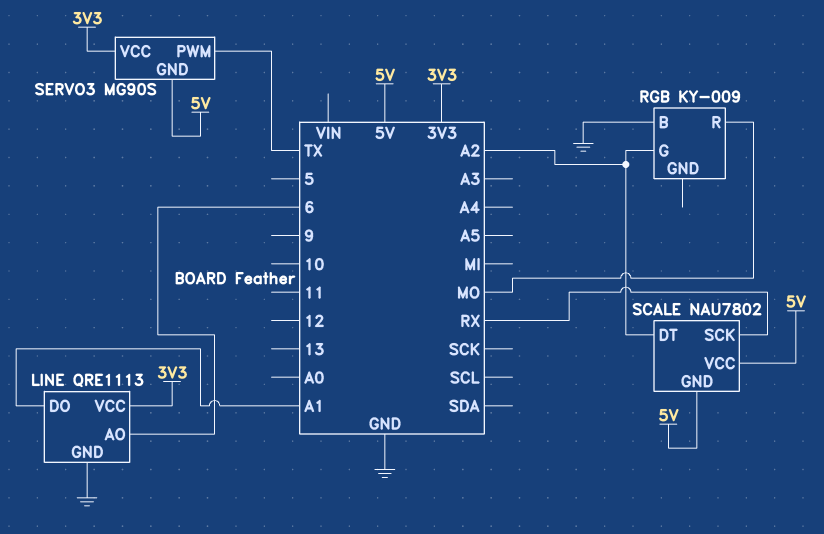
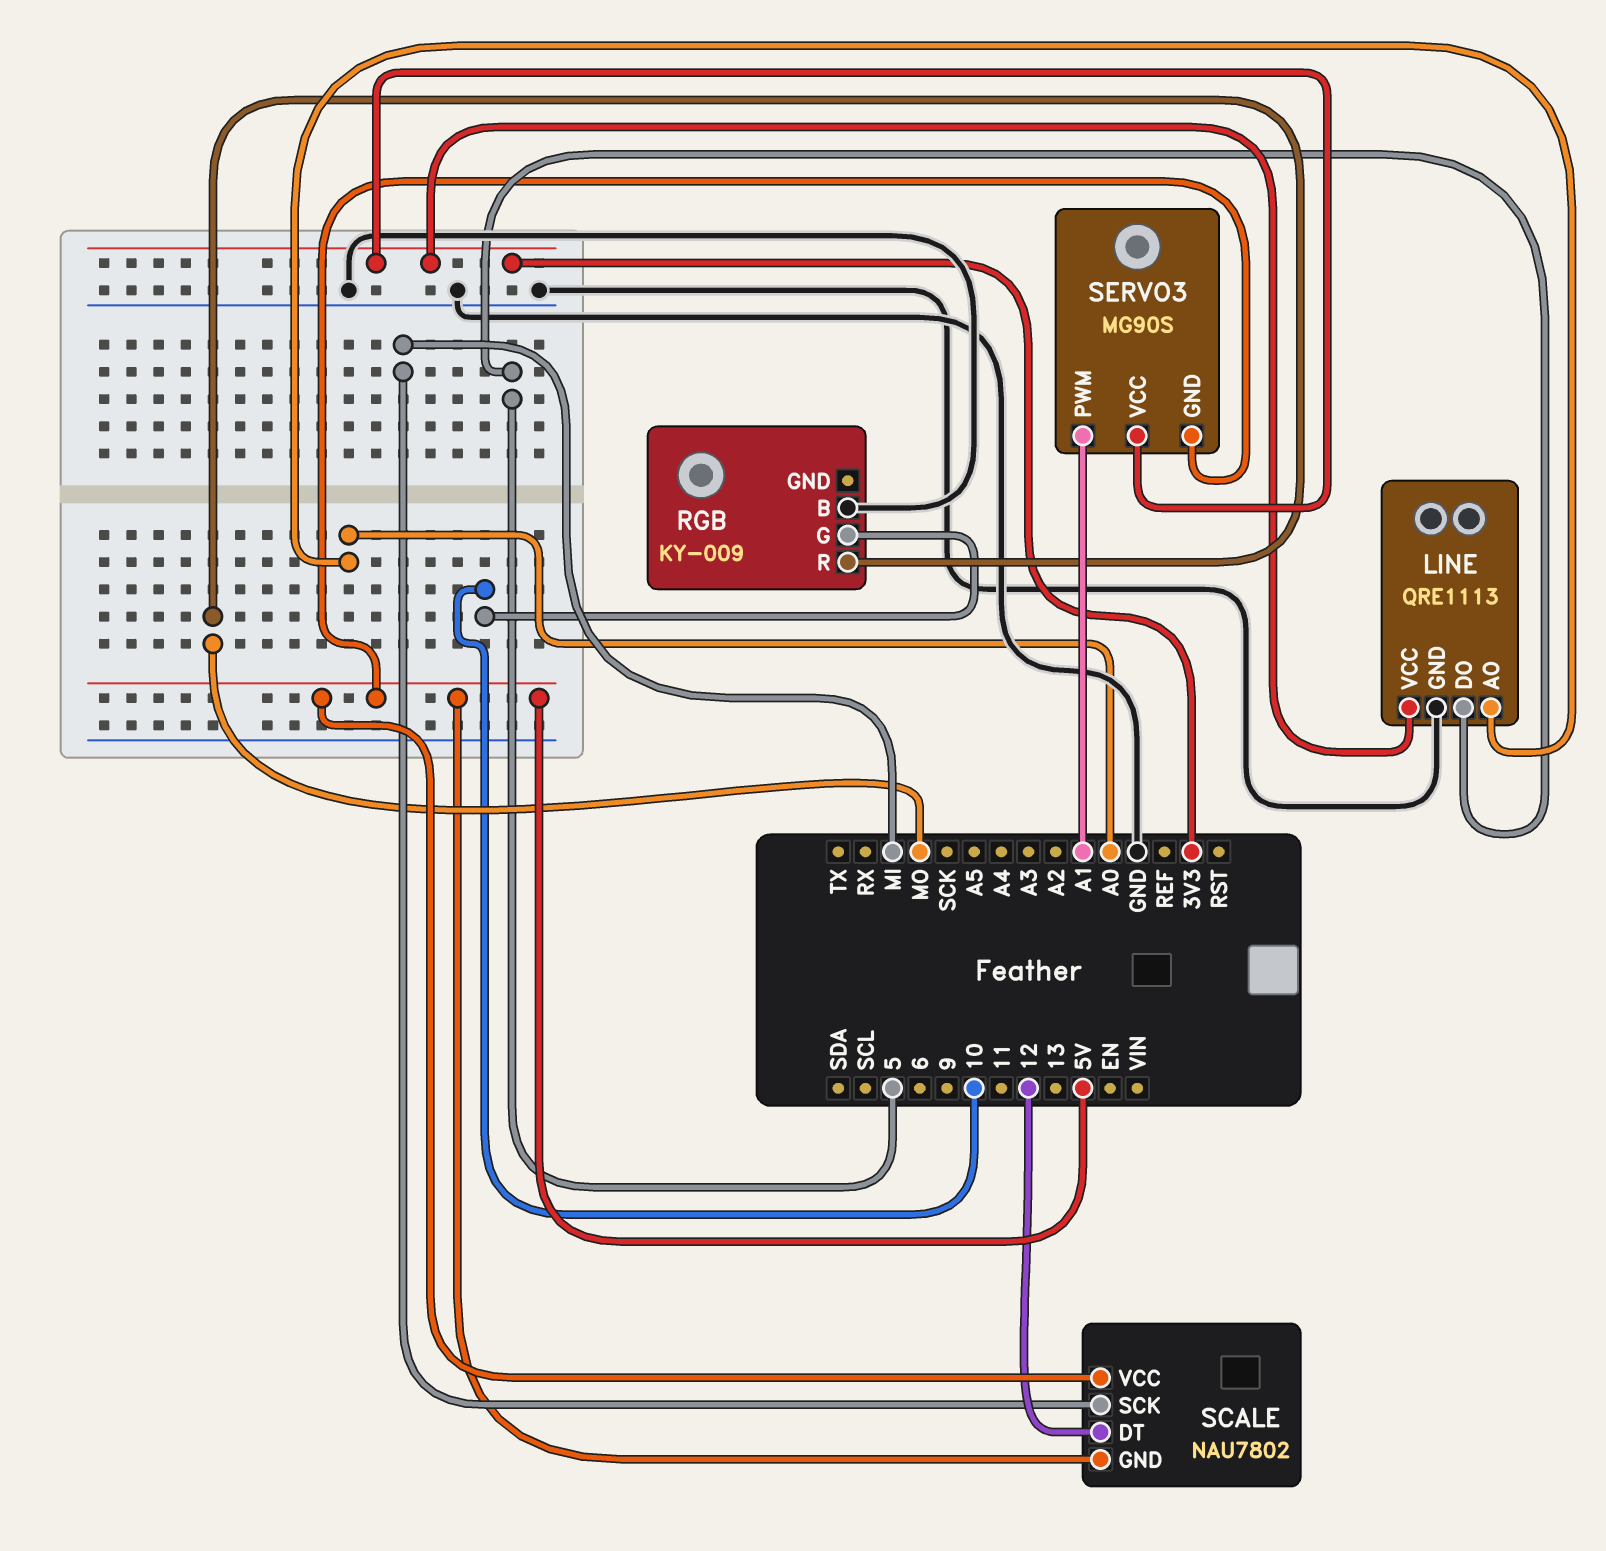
LINE pin AO: 6 -> A0
LINE pin DO: A1 -> 5
RGB pin G: A2 -> 10
SCALE pin DT: A2 -> 12
SCALE pin SCK: RX -> MI
SERVO3 pin PWM: TX -> A1

